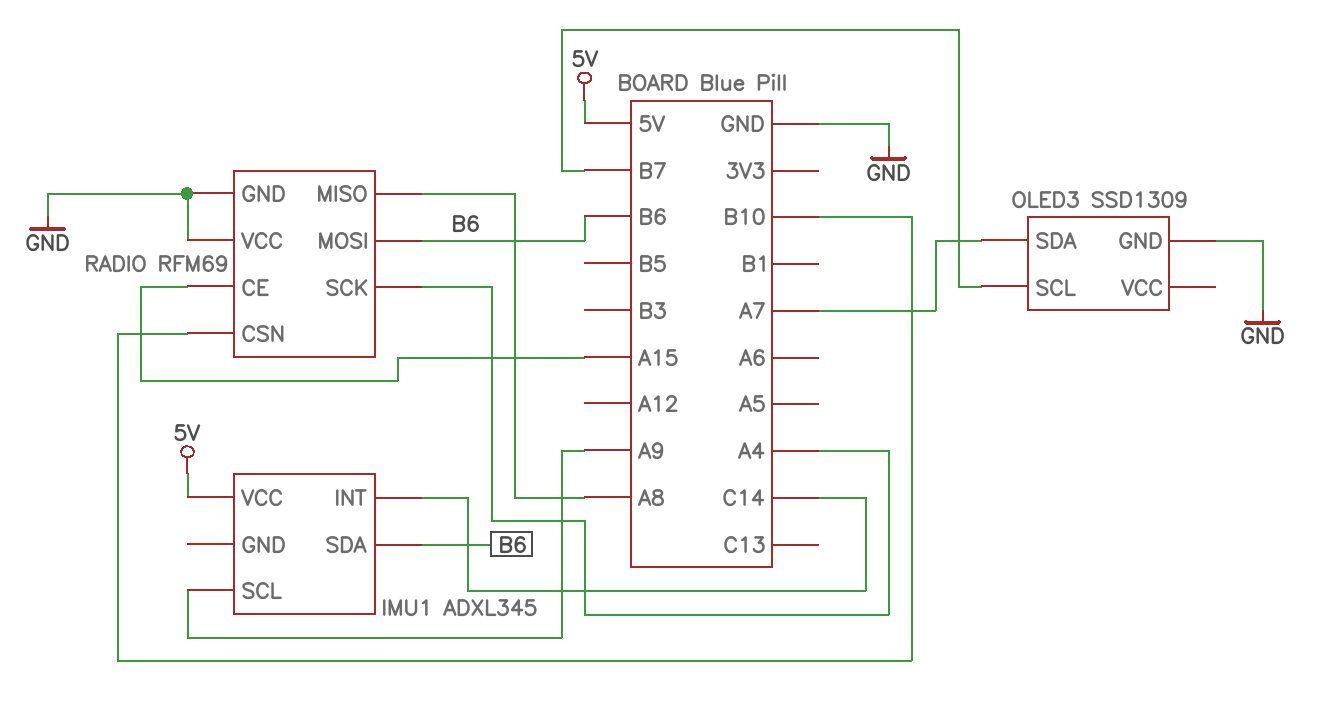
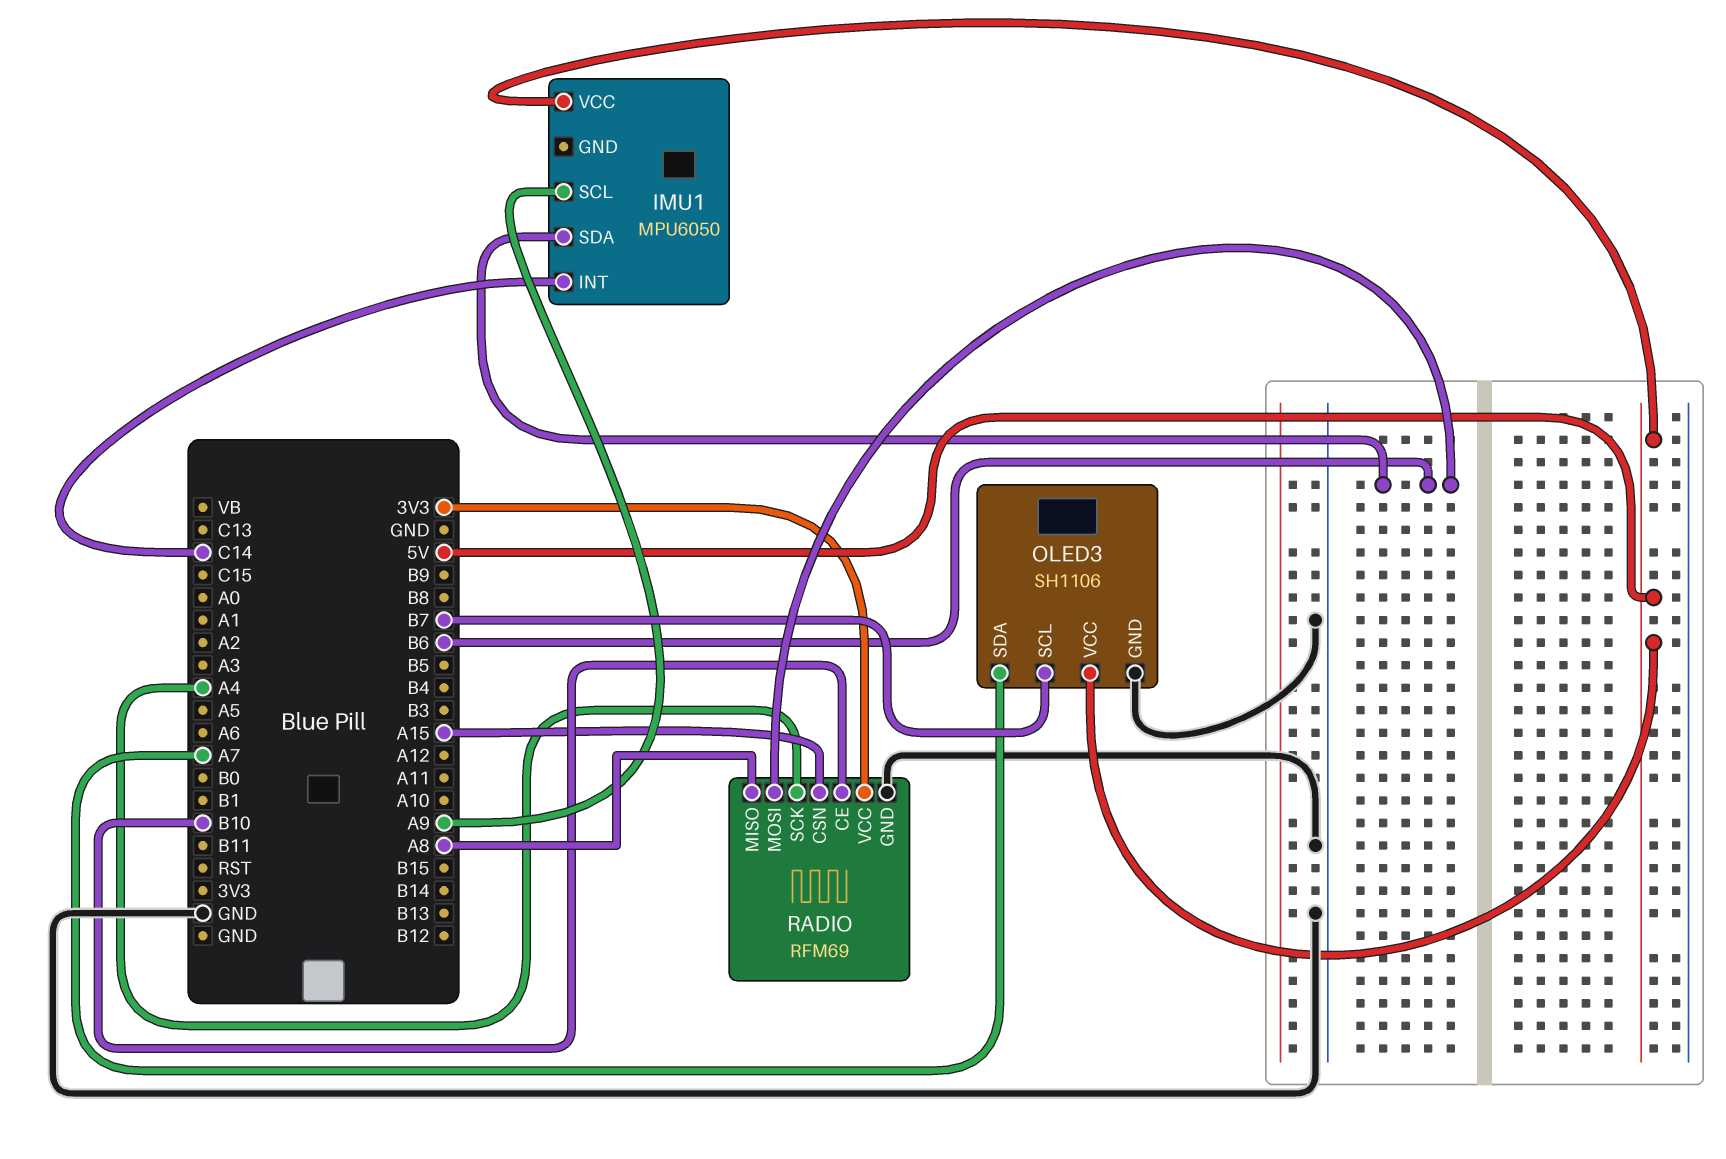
IMU1: ADXL345 -> MPU6050
OLED3: SSD1309 -> SH1106
OLED3 pin VCC: none -> 5V
RADIO pin CE: A15 -> B10
RADIO pin CSN: B10 -> A15
RADIO pin VCC: GND -> 3V3

